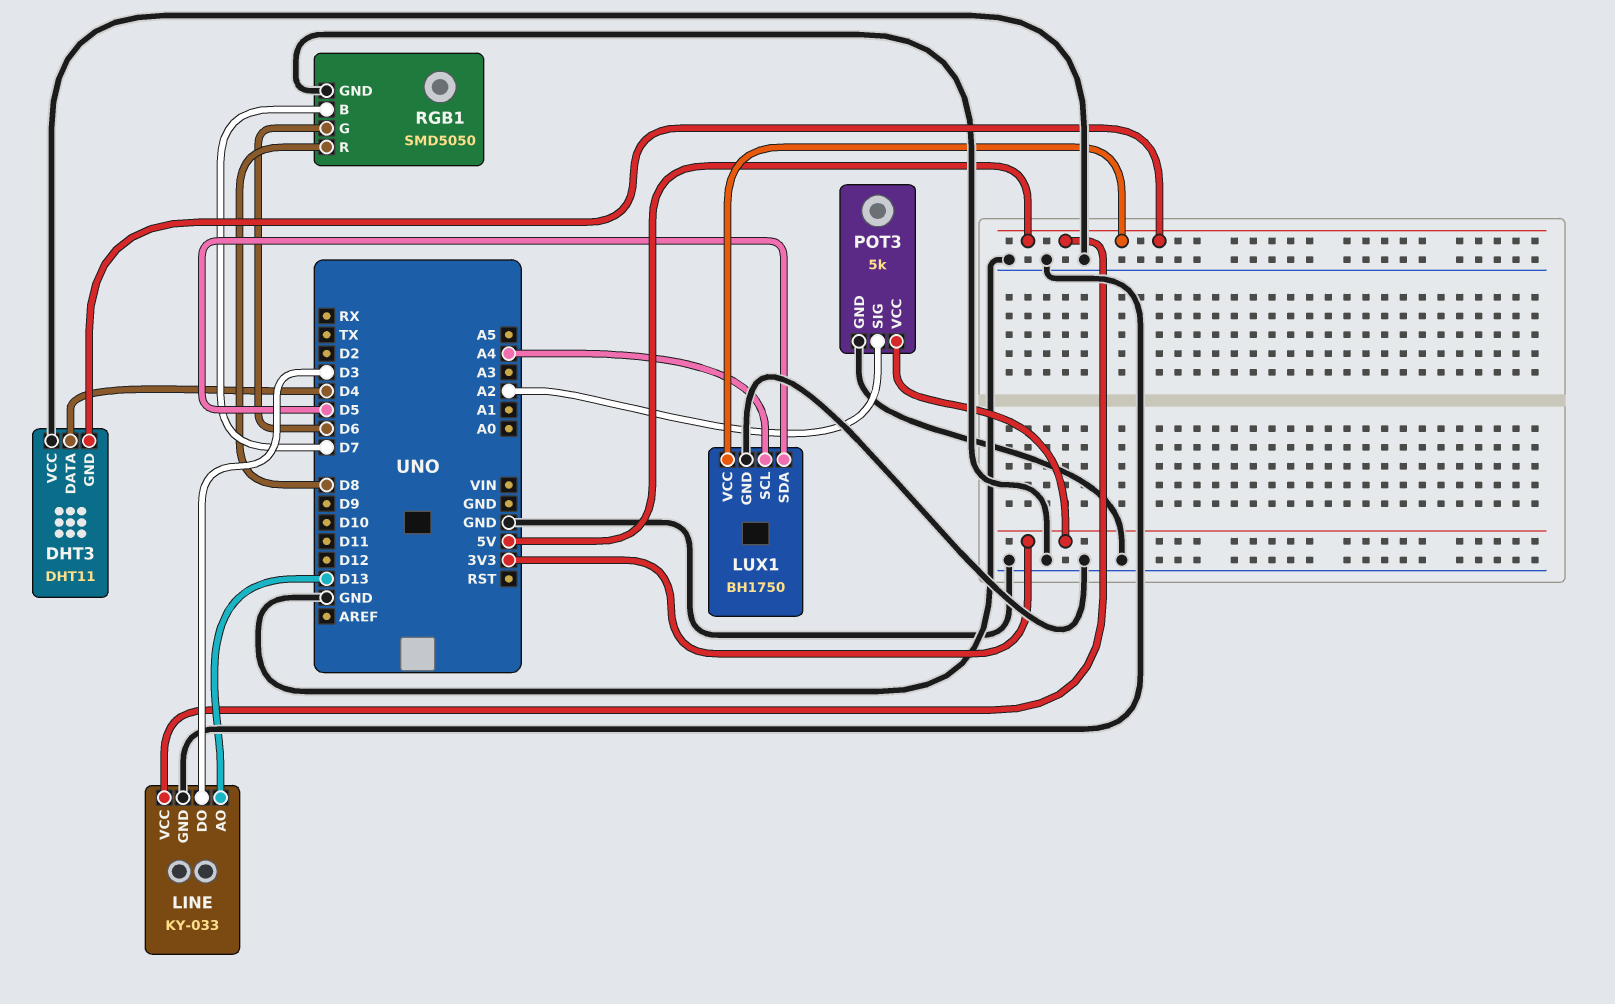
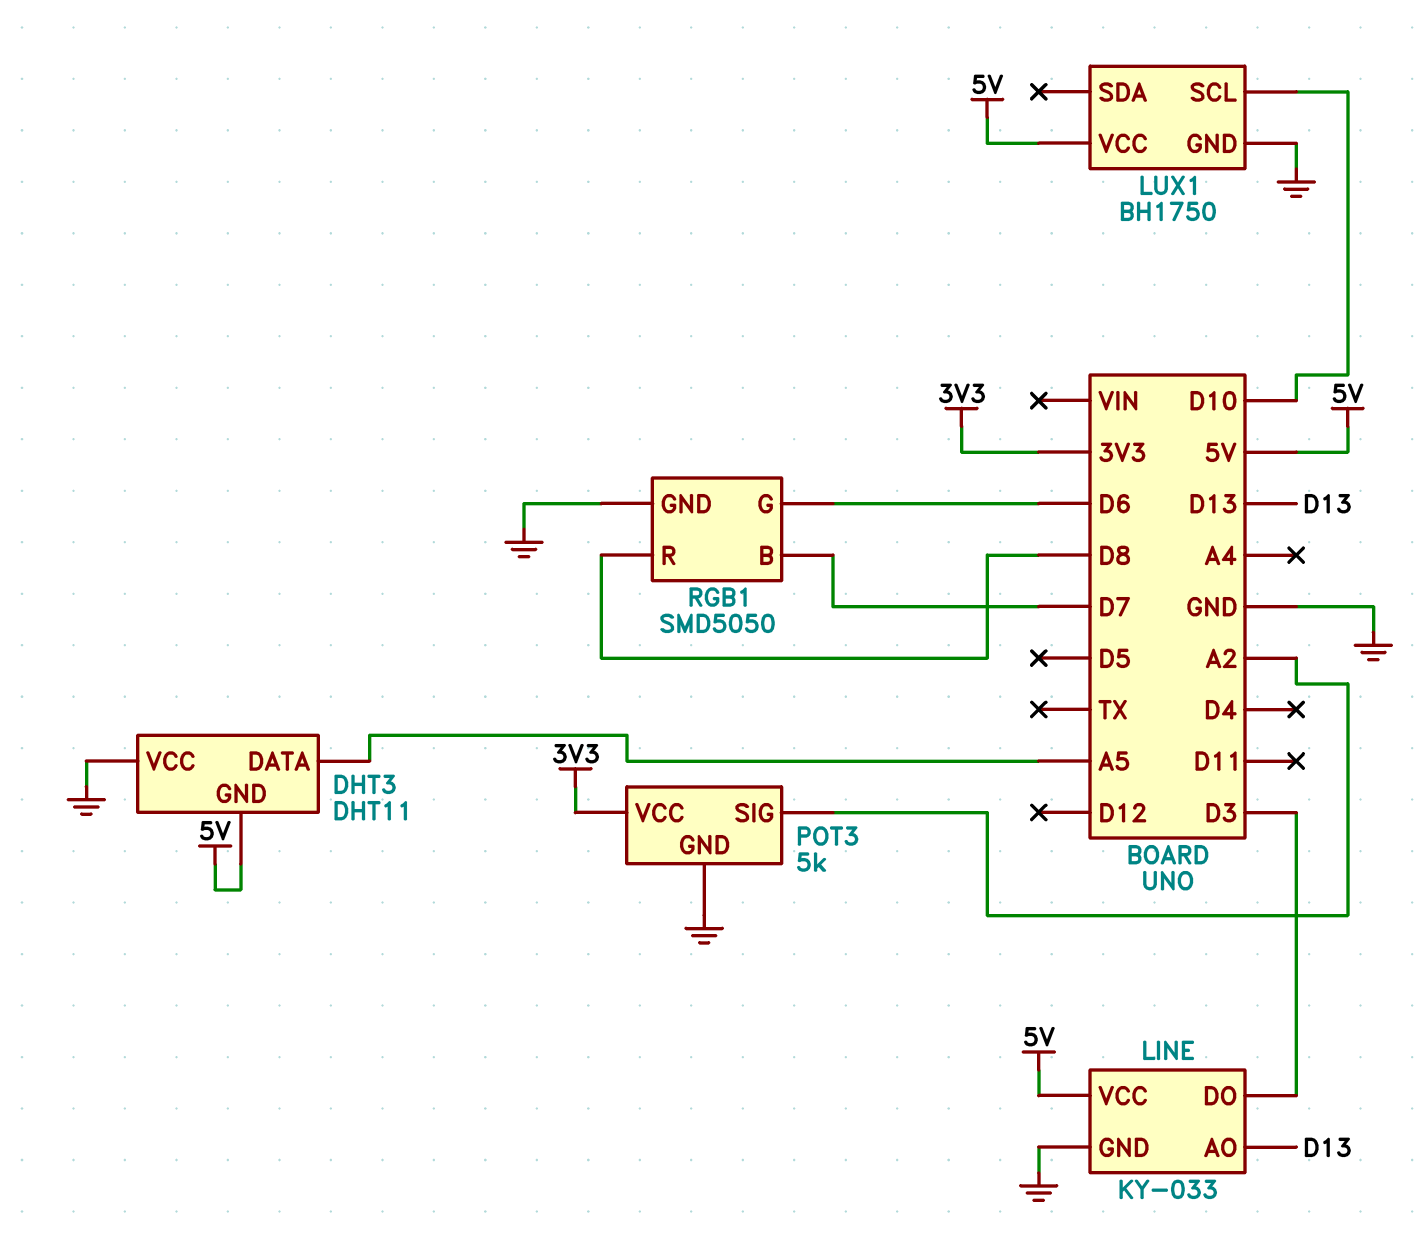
DHT3 pin DATA: D4 -> A5
LUX1 pin SCL: A4 -> D10
LUX1 pin SDA: D5 -> none

